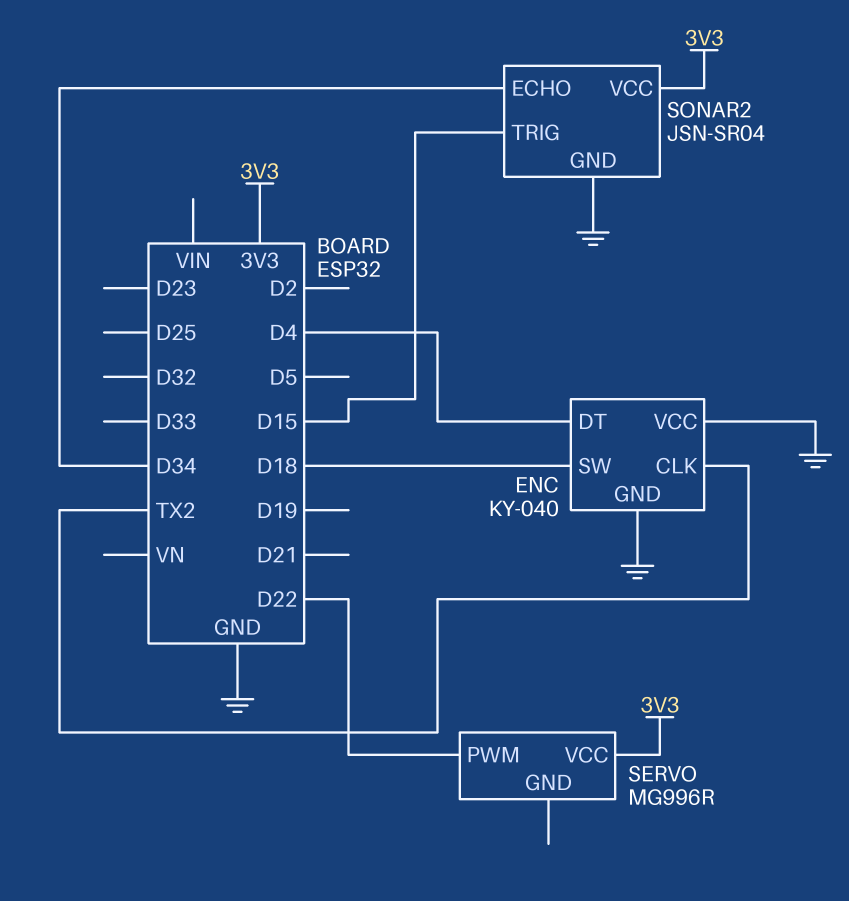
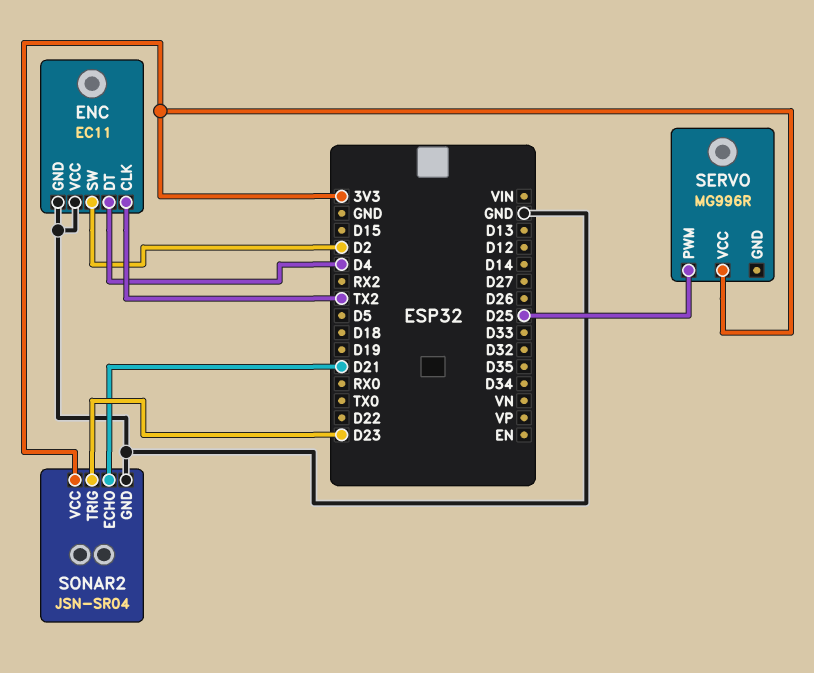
ENC: KY-040 -> EC11
ENC pin SW: D18 -> D2
SERVO pin PWM: D22 -> D25
SONAR2 pin ECHO: D34 -> D21
SONAR2 pin TRIG: D15 -> D23

